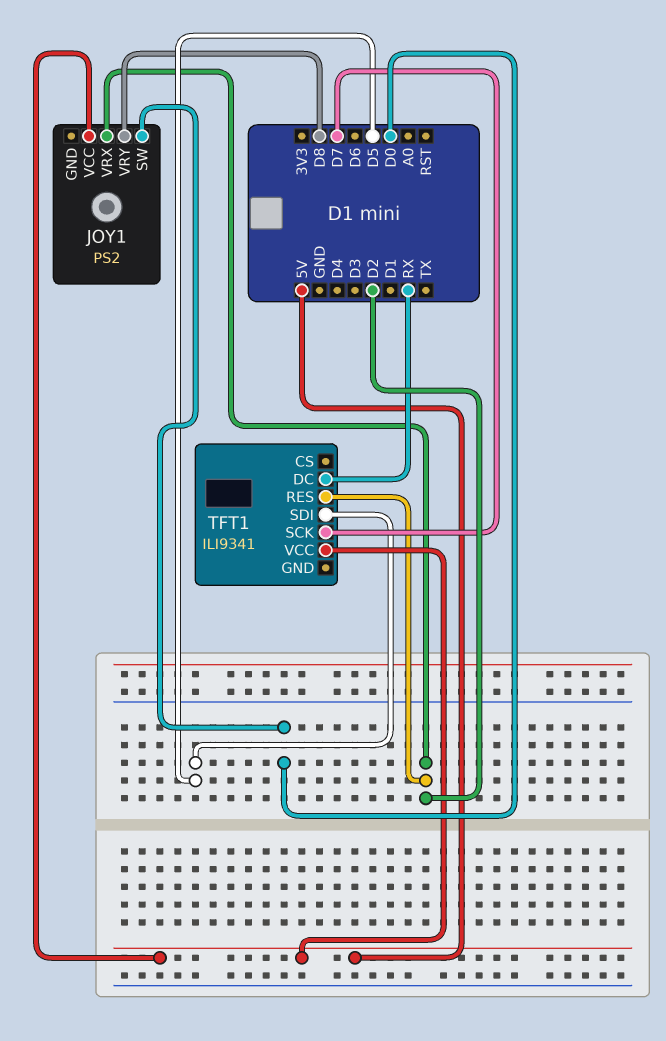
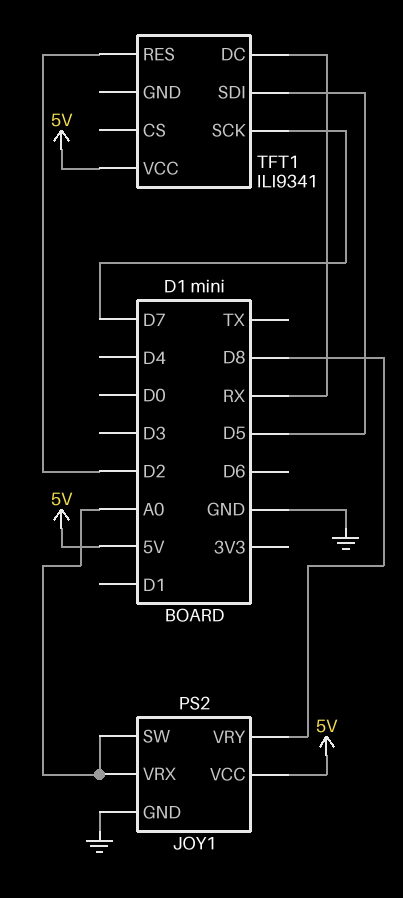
JOY1 pin GND: none -> GND
JOY1 pin SW: D0 -> A0
JOY1 pin VRX: D2 -> A0

